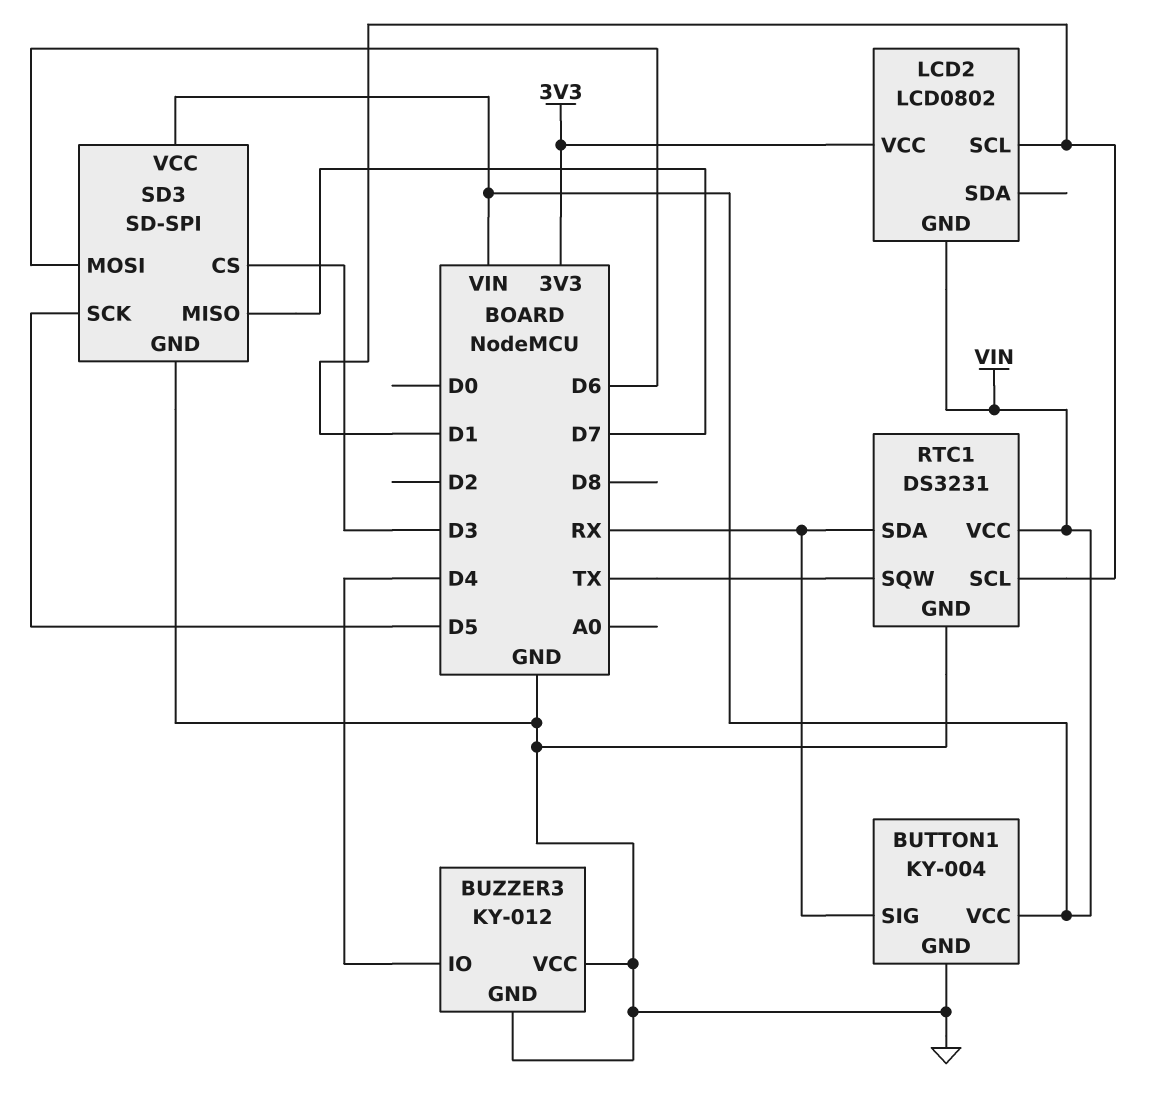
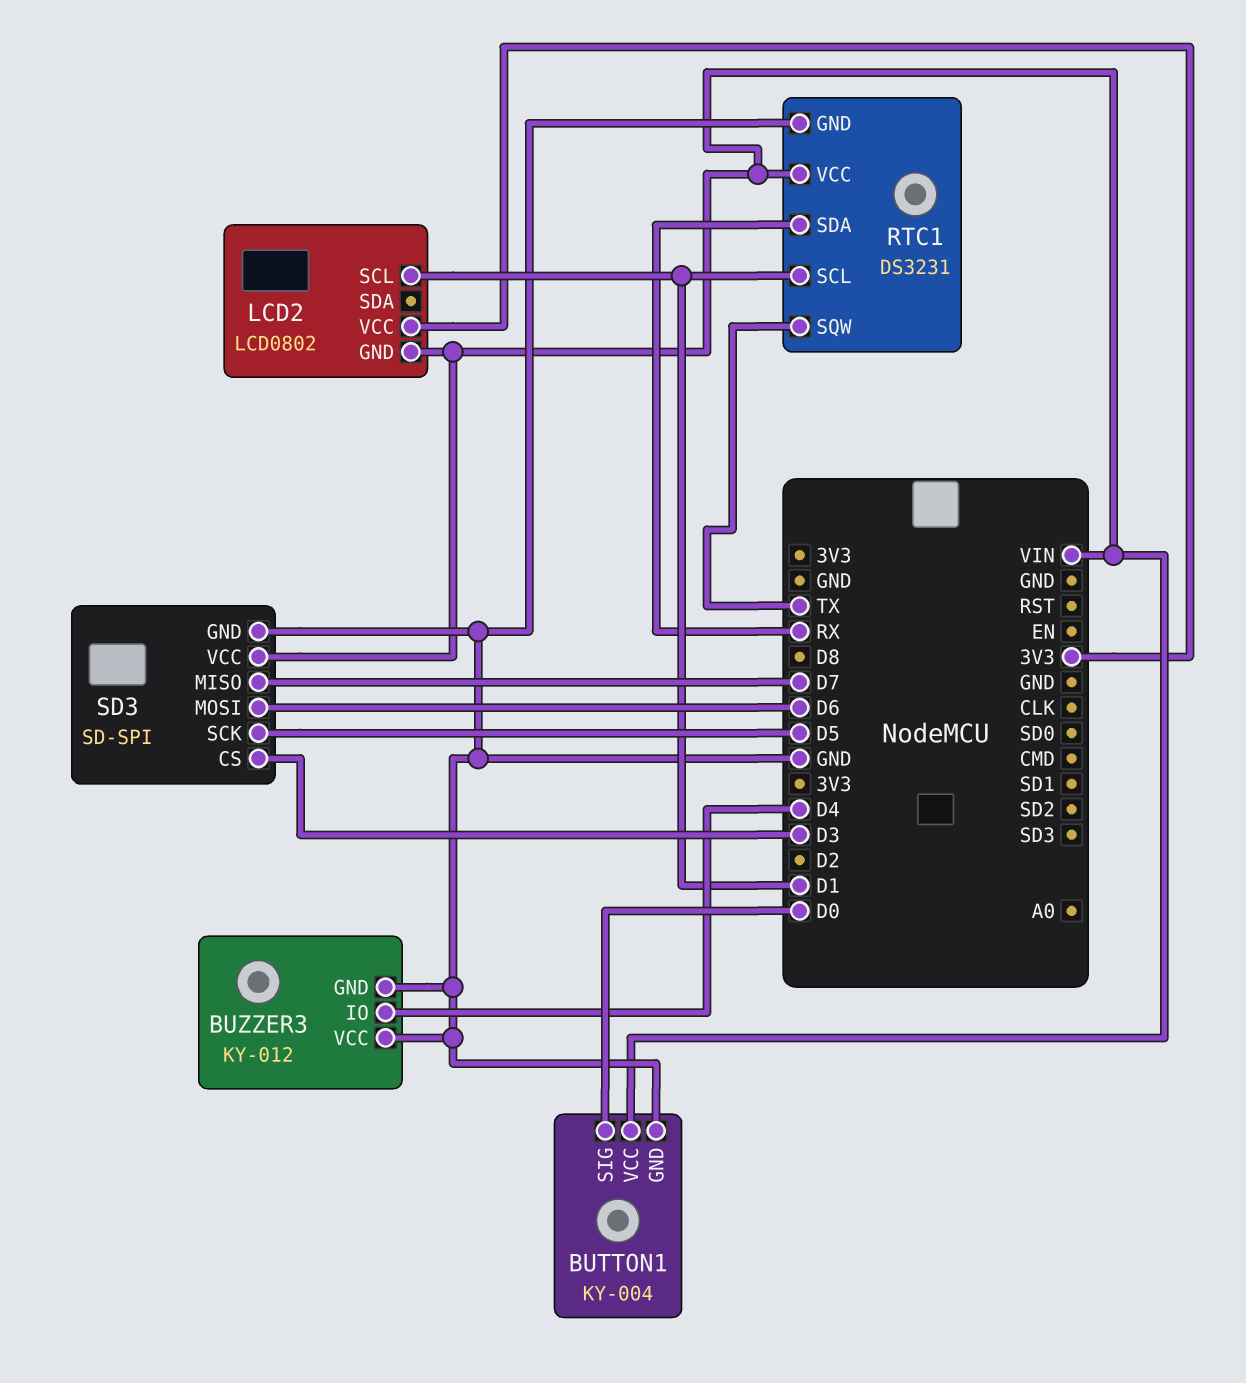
BUTTON1 pin SIG: RX -> D0

